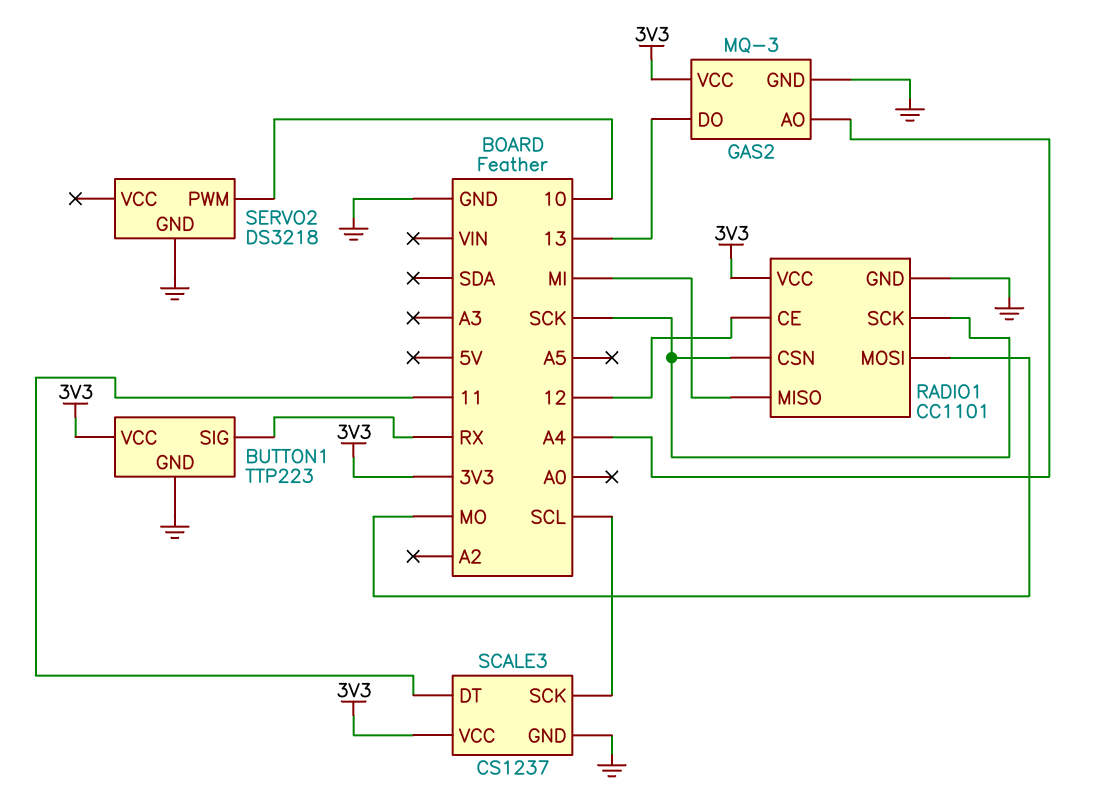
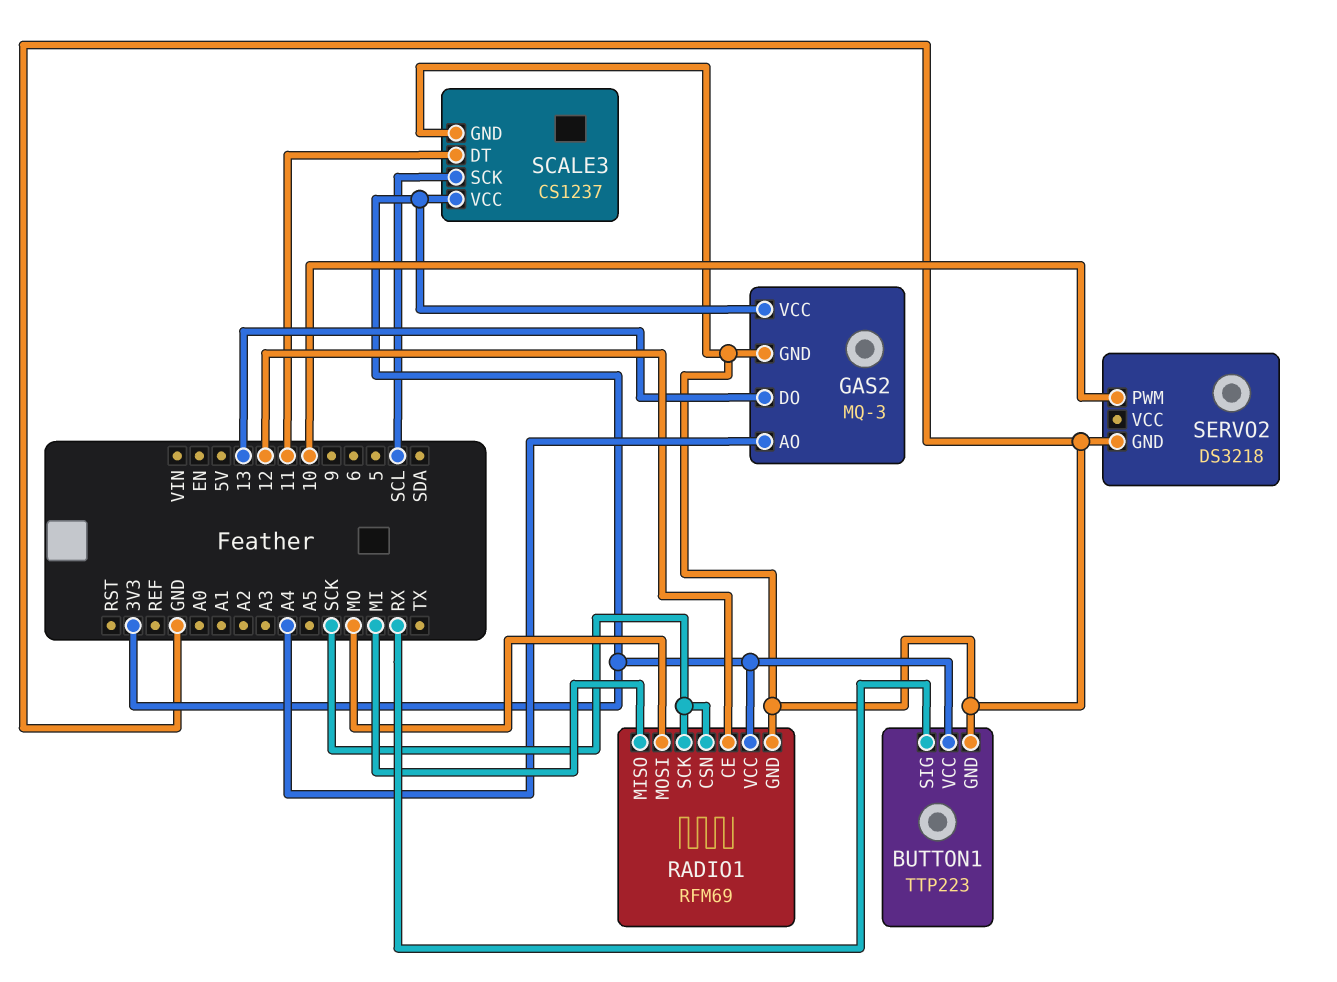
RADIO1: CC1101 -> RFM69

